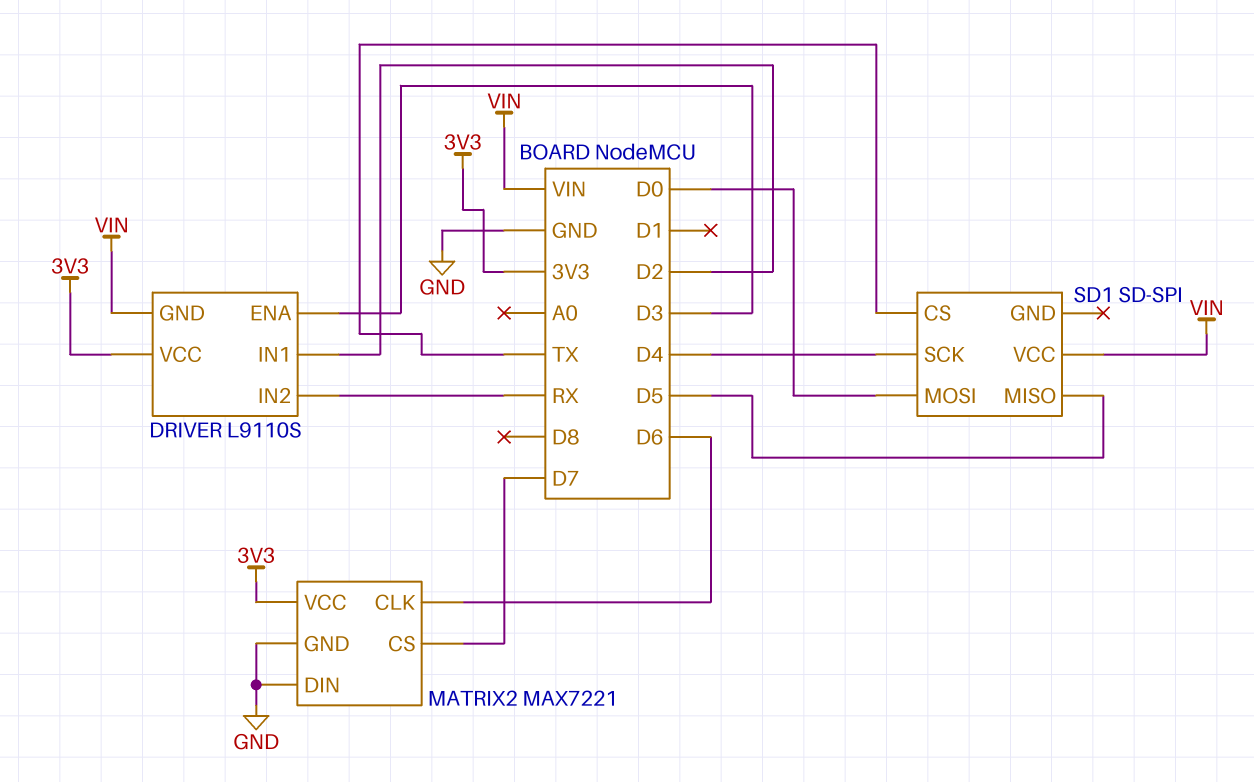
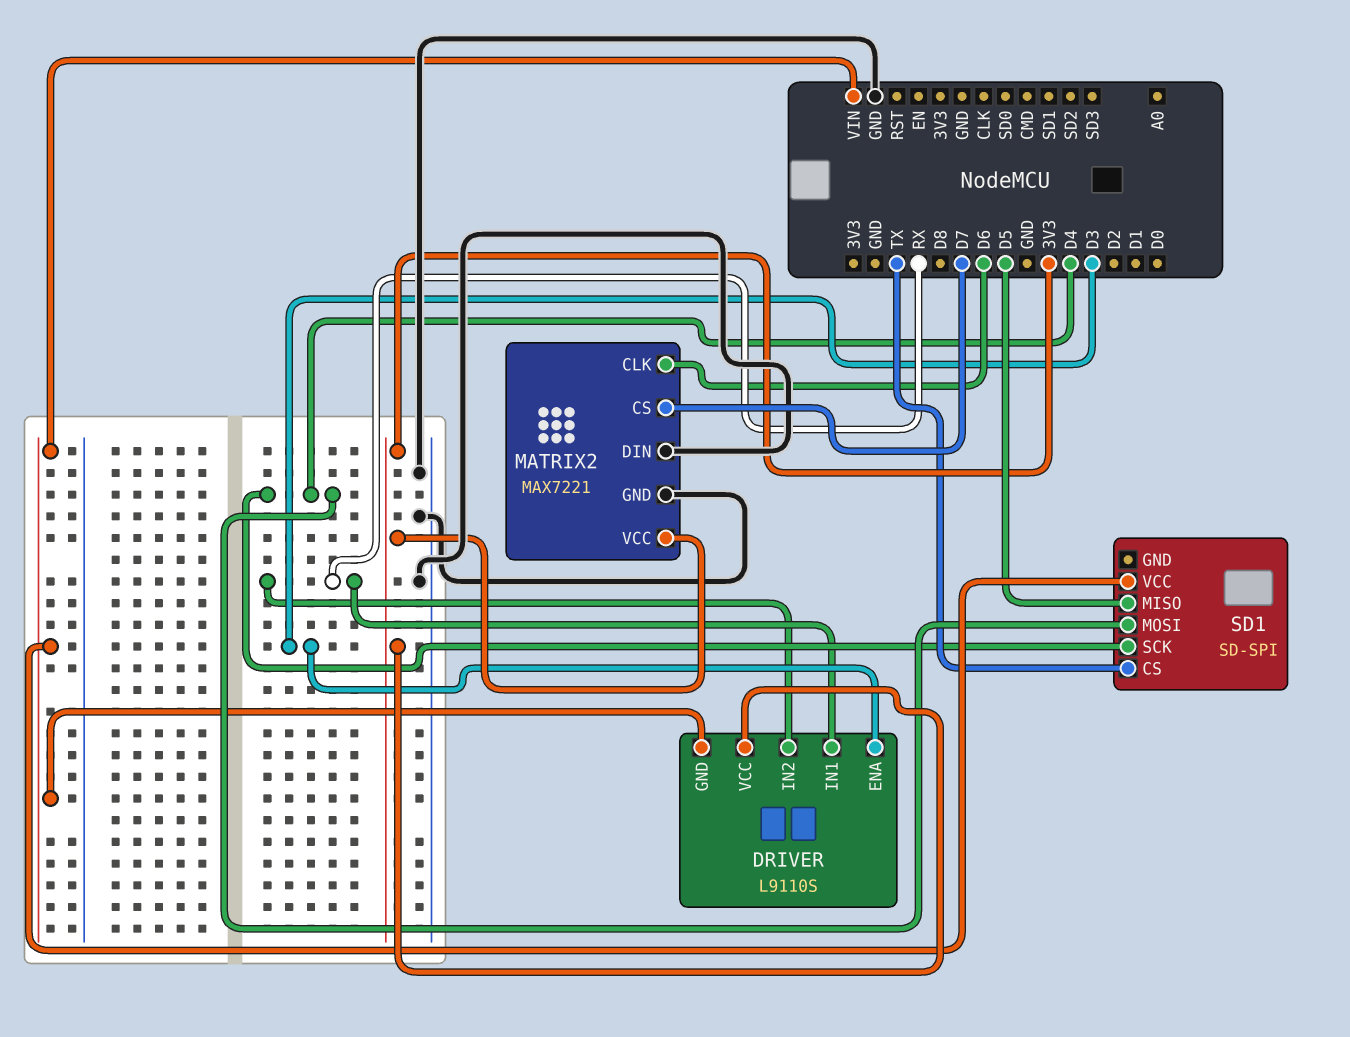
DRIVER pin IN1: D2 -> RX
SD1 pin MOSI: D0 -> D4

